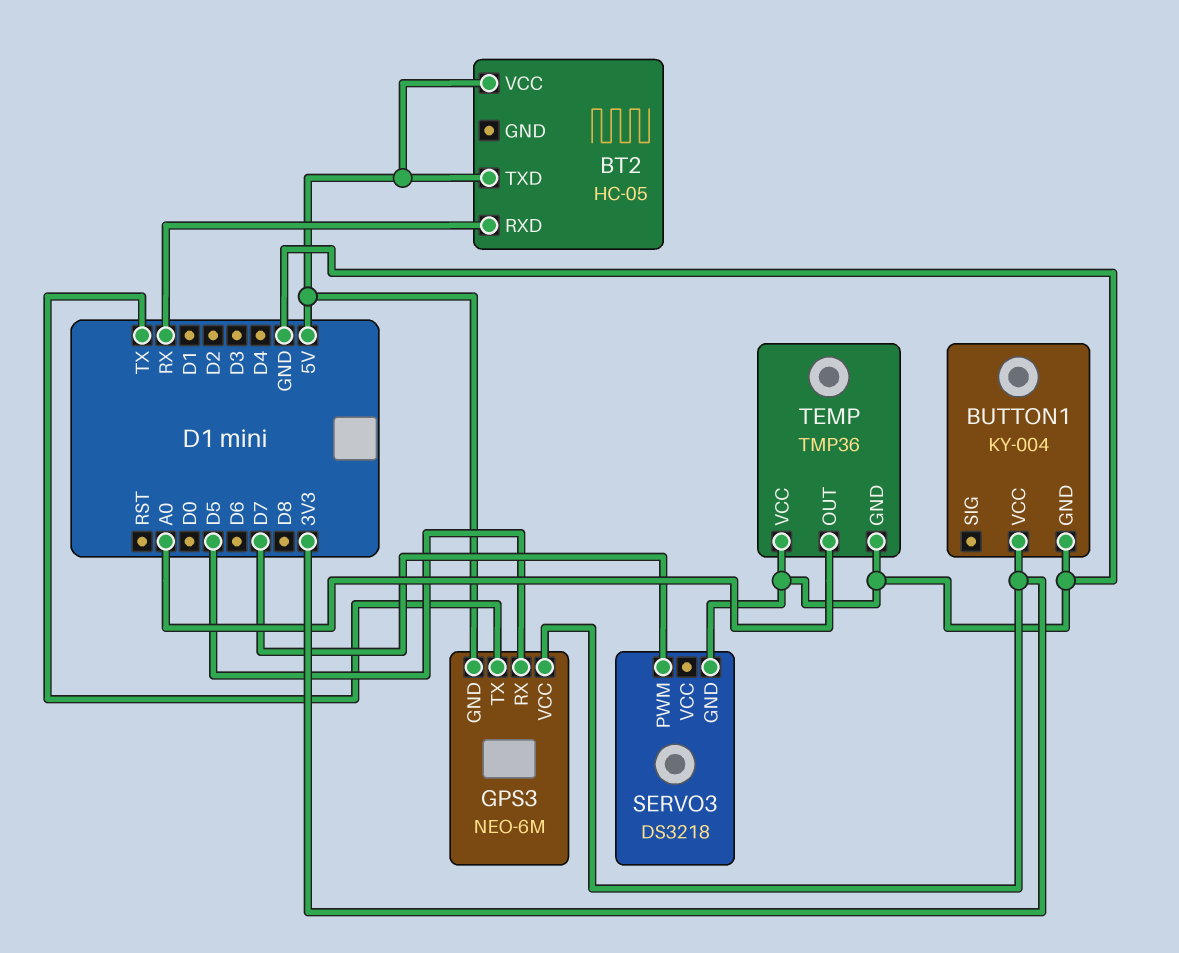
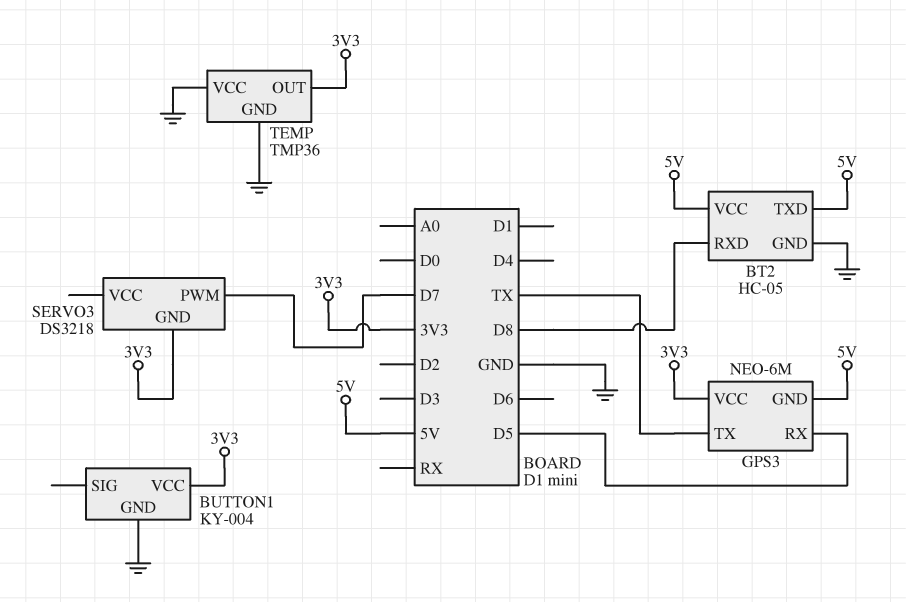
BT2 pin GND: none -> GND
BT2 pin RXD: RX -> D8
SERVO3 pin GND: GND -> 3V3
TEMP pin OUT: A0 -> 3V3

